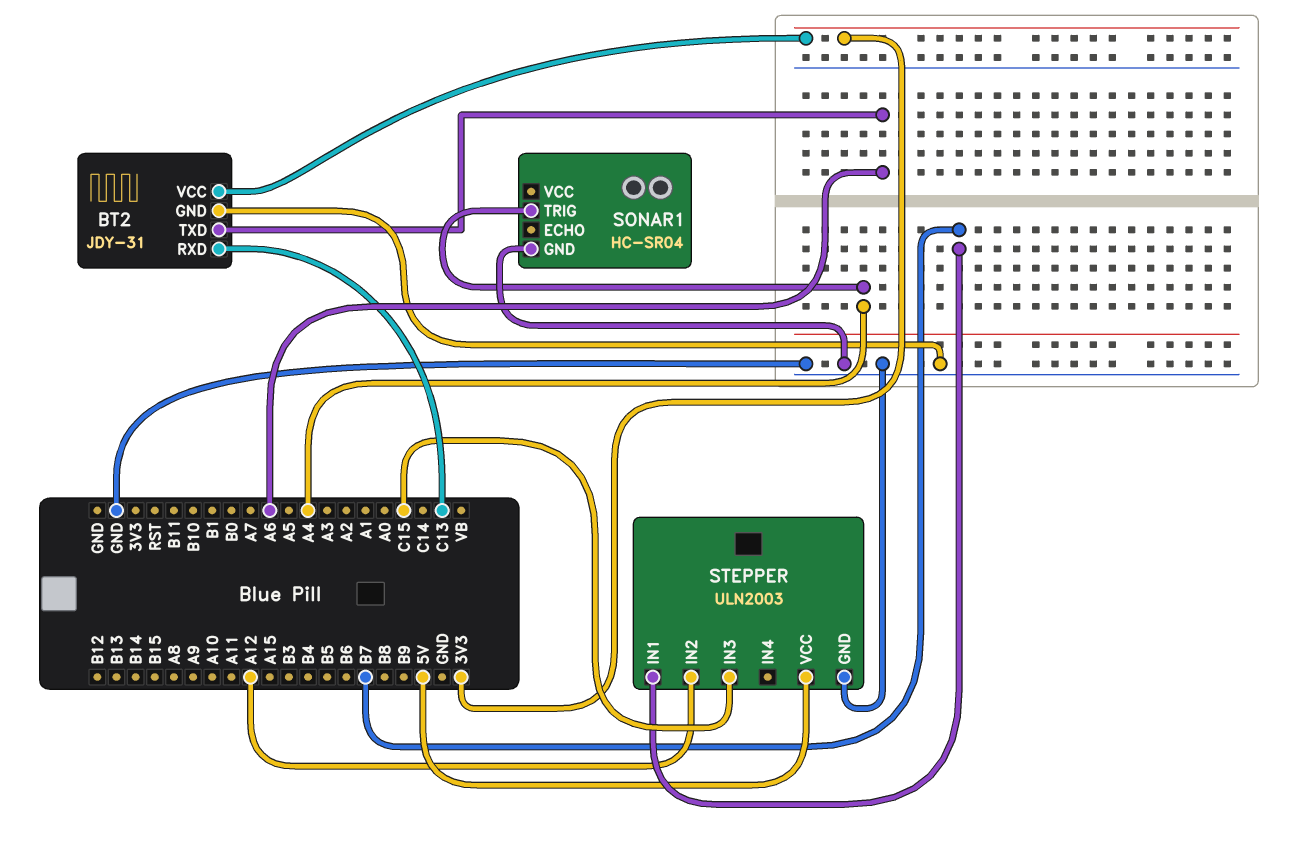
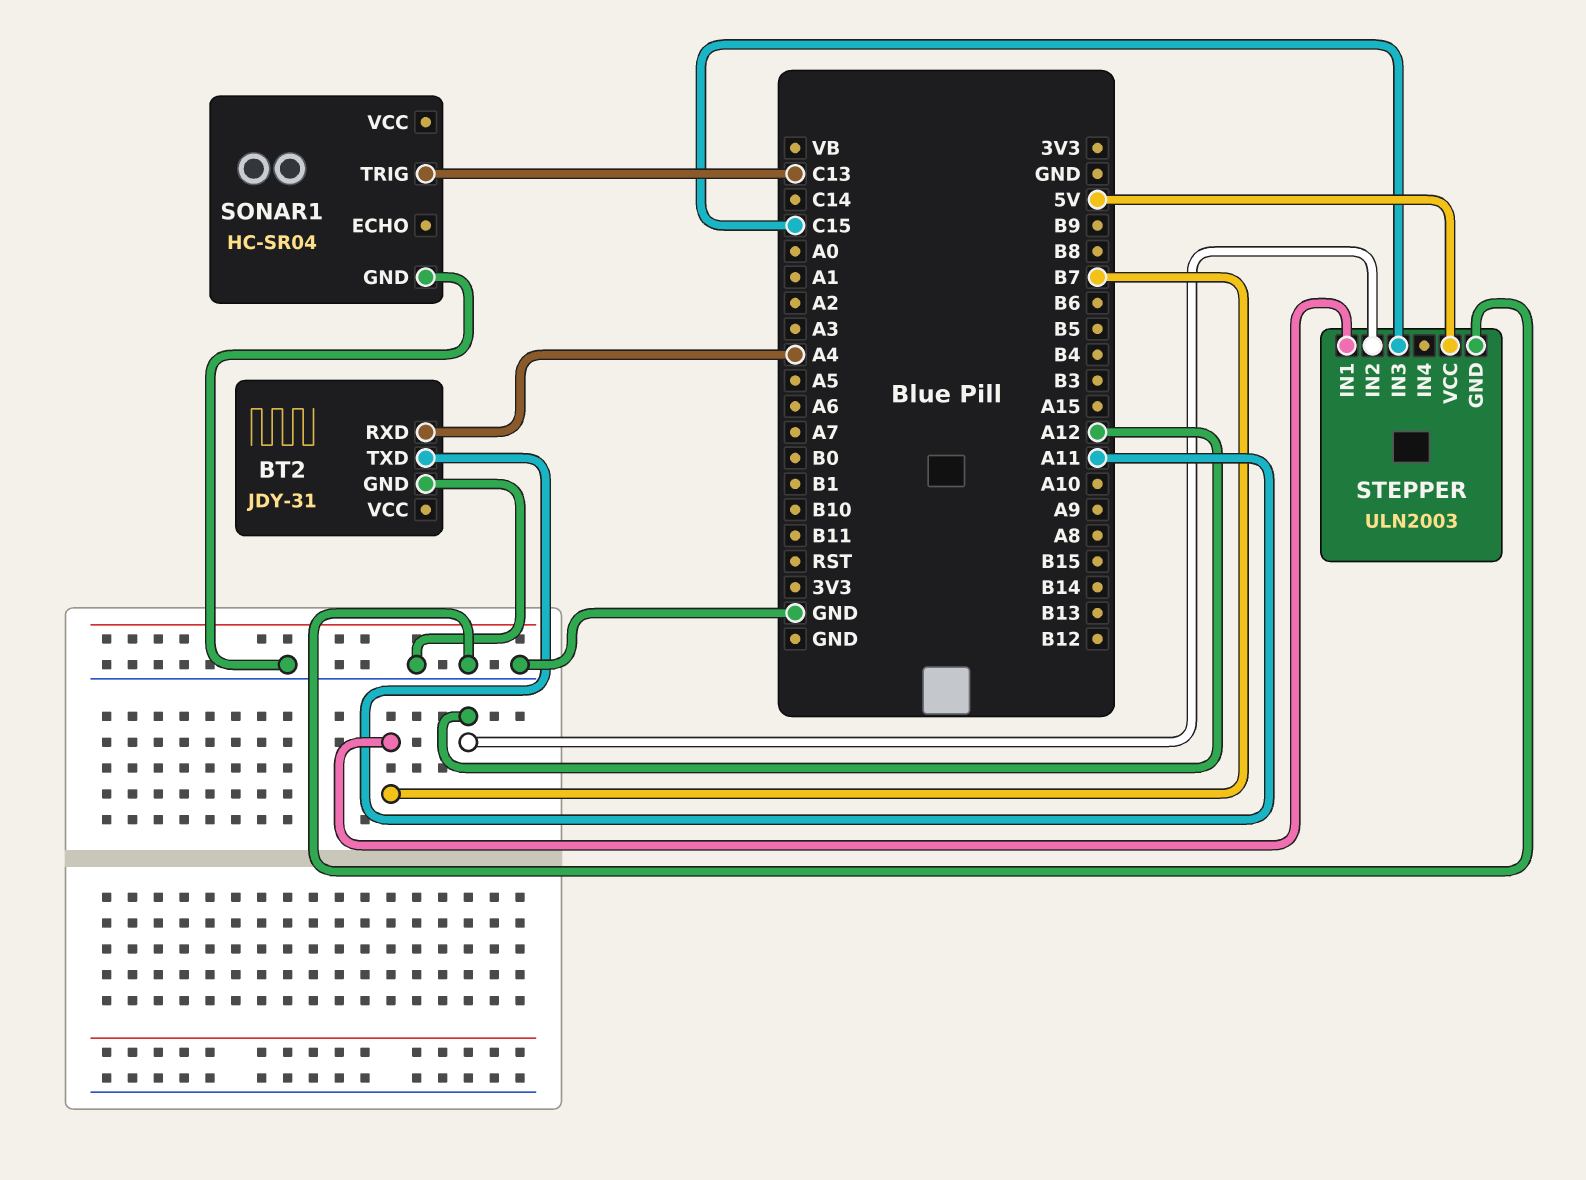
BT2 pin RXD: C13 -> A4
BT2 pin TXD: A6 -> A11
BT2 pin VCC: 3V3 -> none
SONAR1 pin TRIG: A4 -> C13

